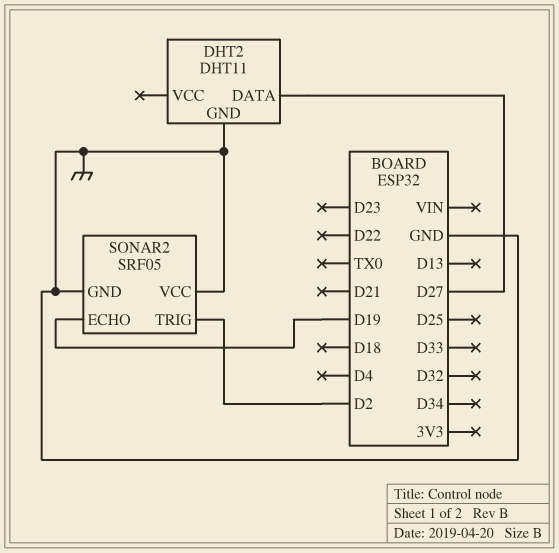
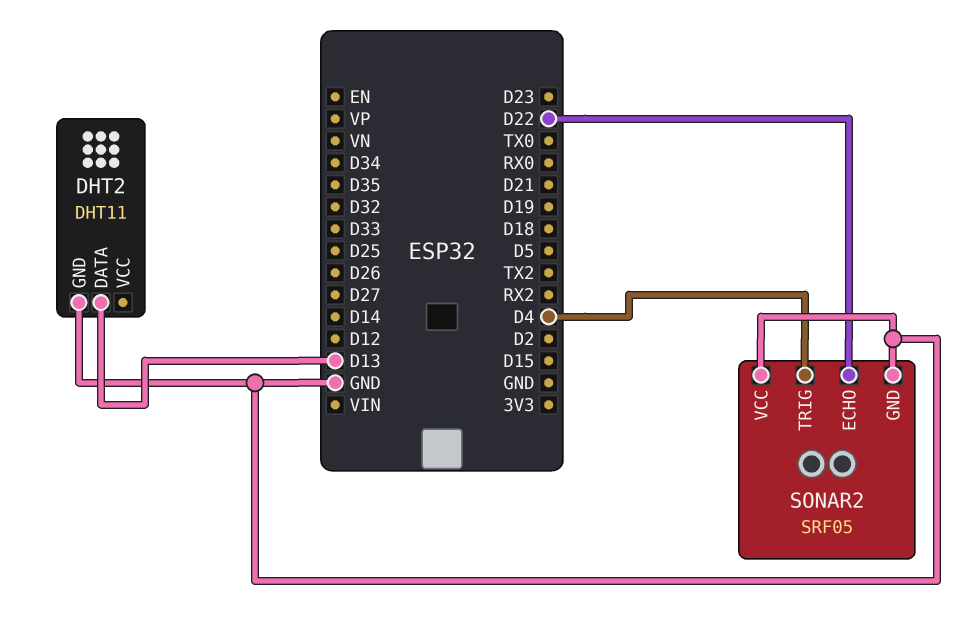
DHT2 pin DATA: D27 -> D13
SONAR2 pin ECHO: D19 -> D22
SONAR2 pin TRIG: D2 -> D4

